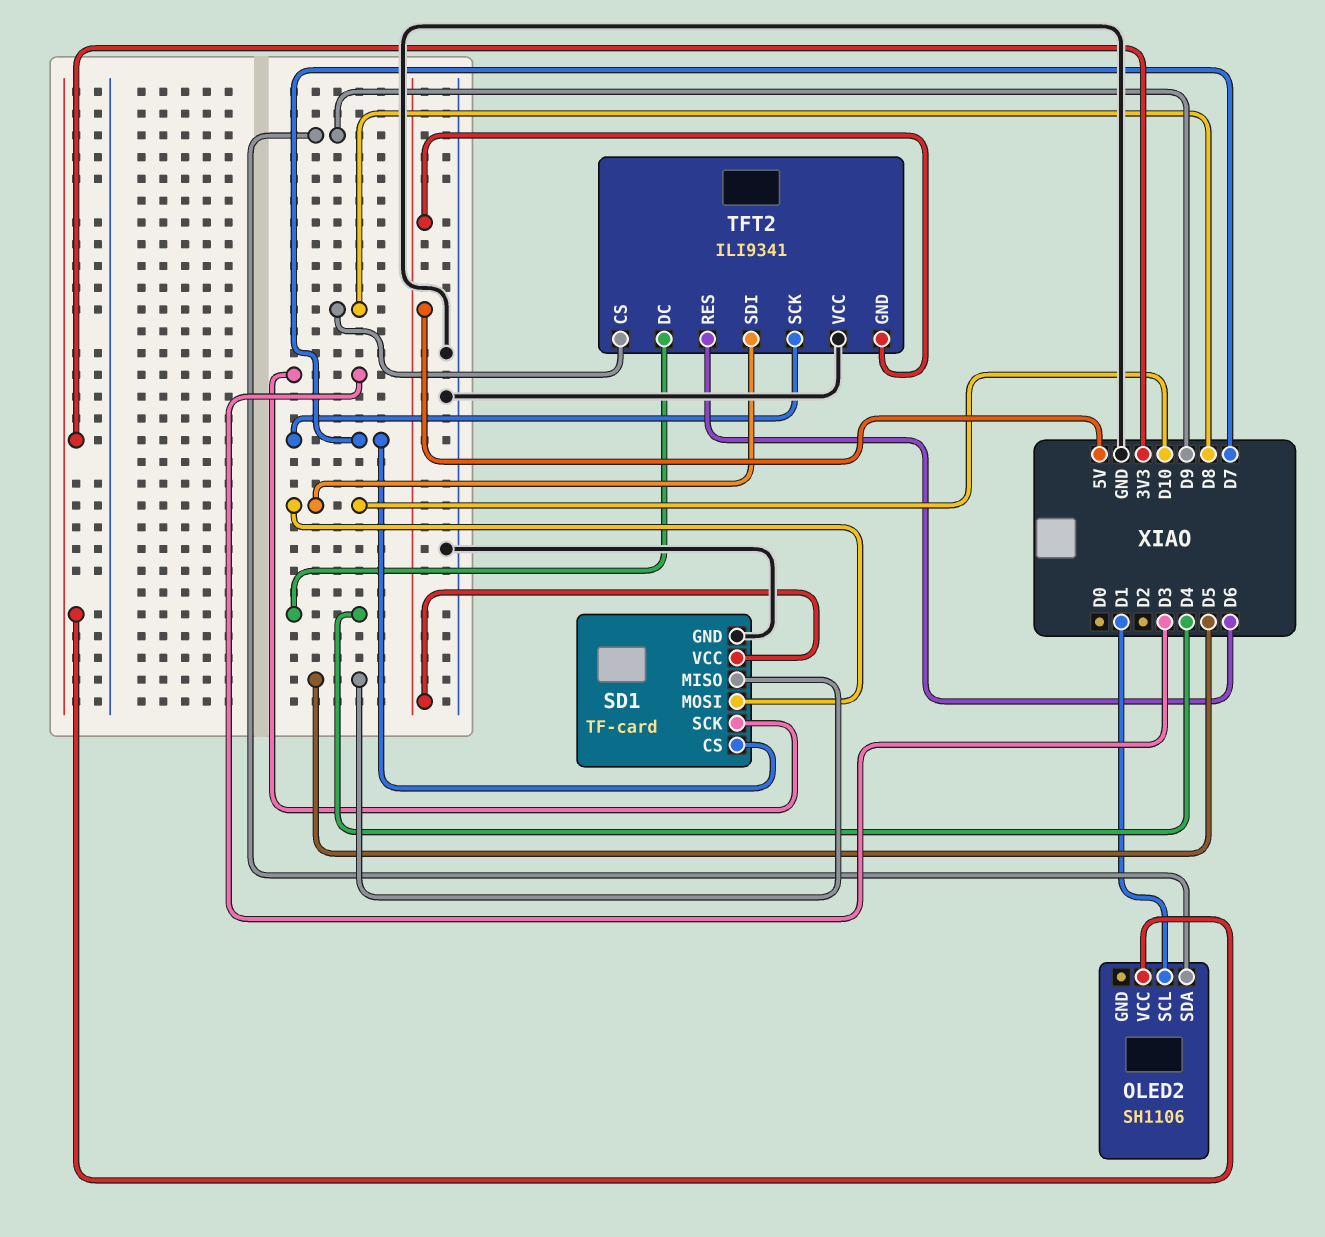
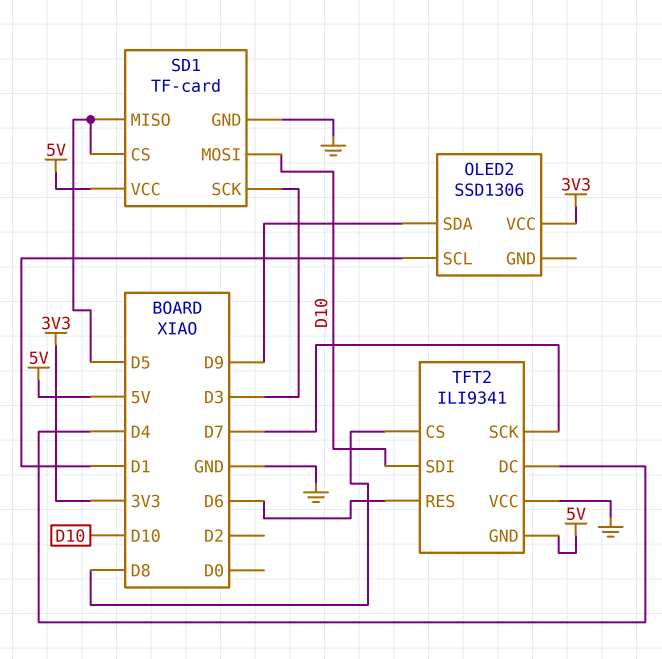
OLED2: SH1106 -> SSD1306
SD1 pin CS: D7 -> D5

